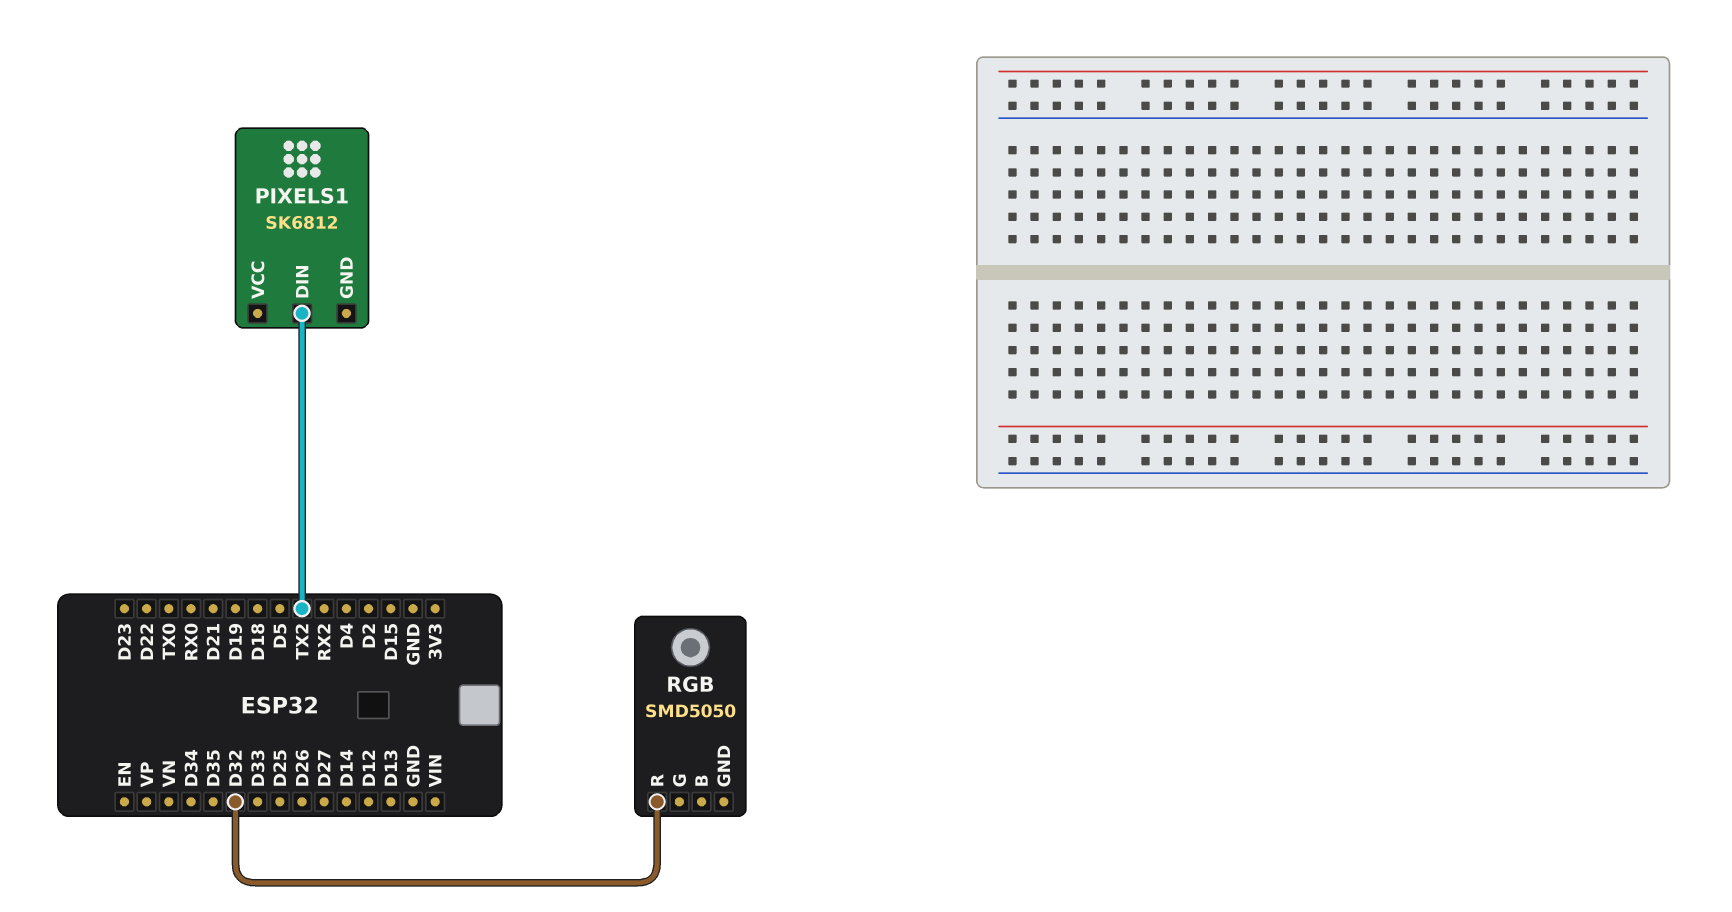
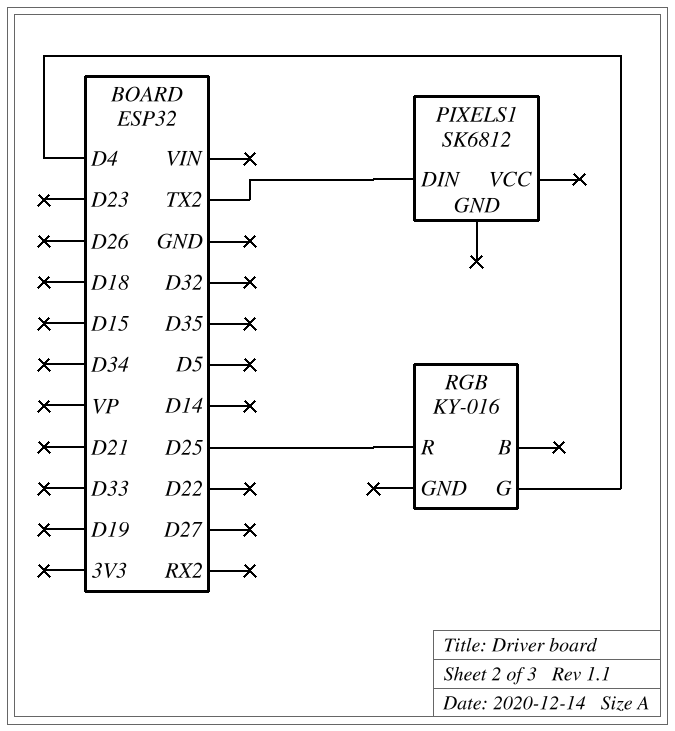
RGB: SMD5050 -> KY-016
RGB pin G: none -> D4
RGB pin R: D32 -> D25

